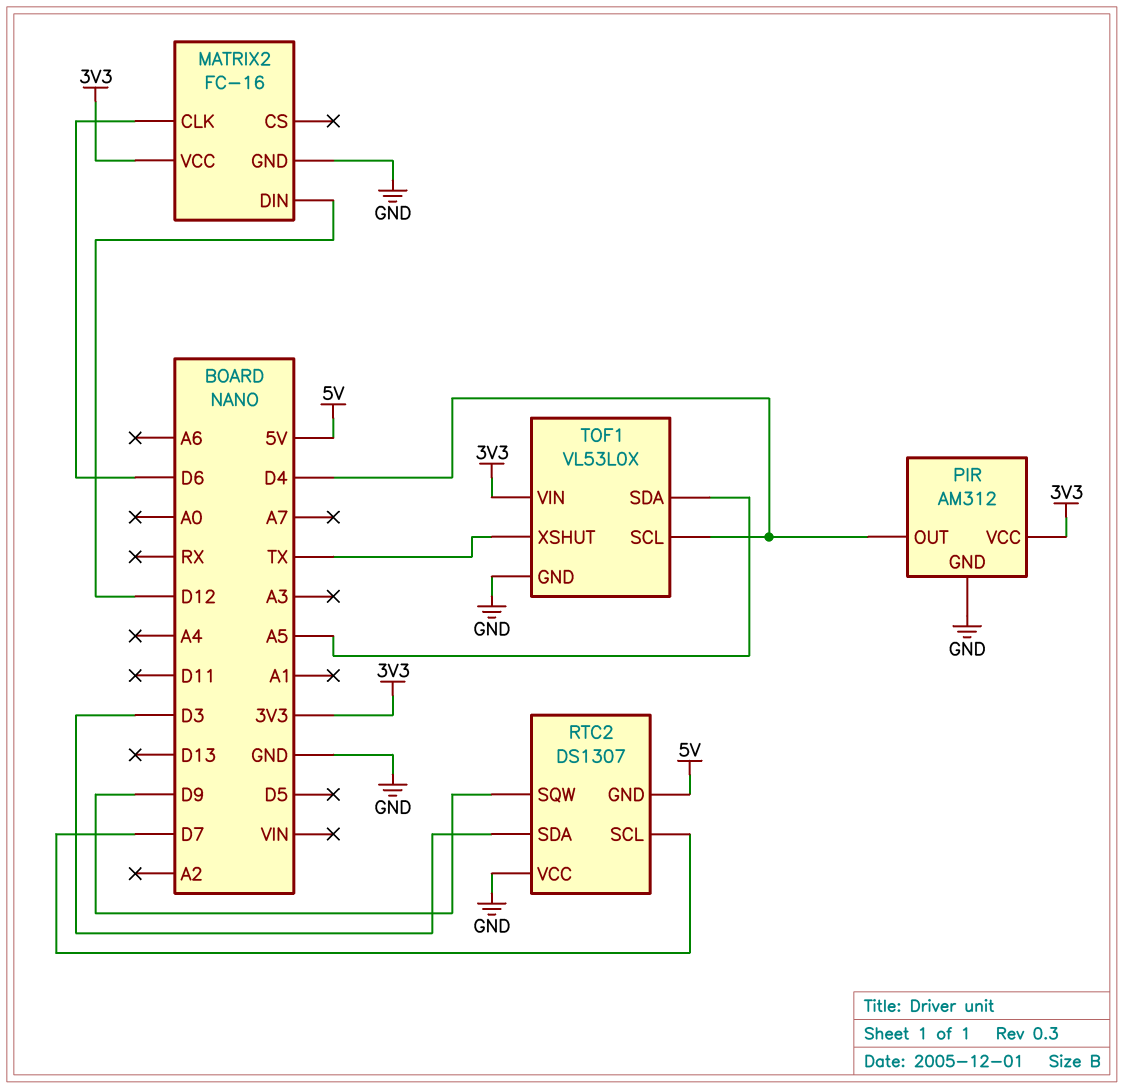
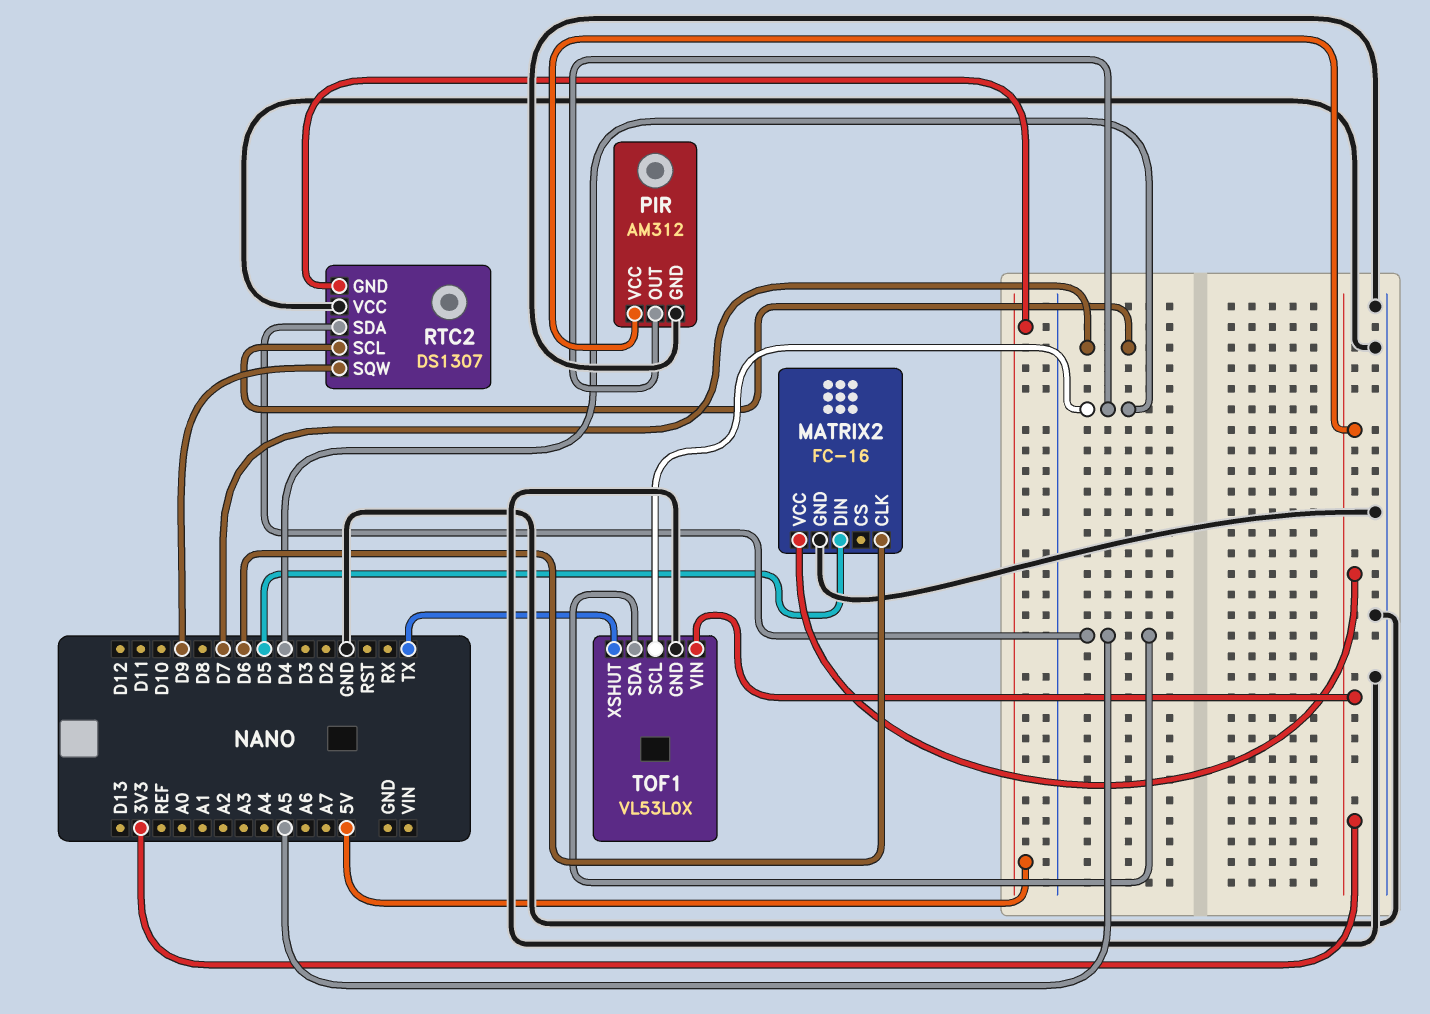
MATRIX2 pin DIN: D12 -> D5
RTC2 pin SDA: D3 -> A5

